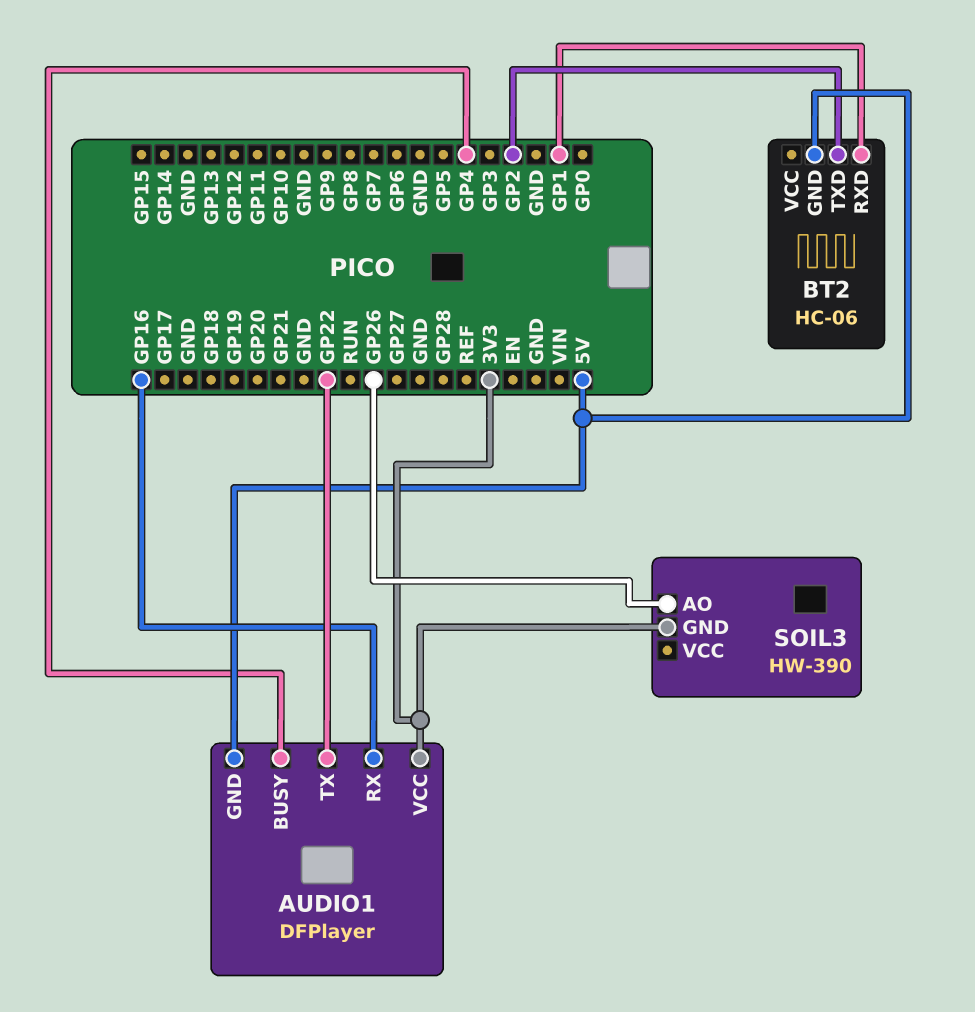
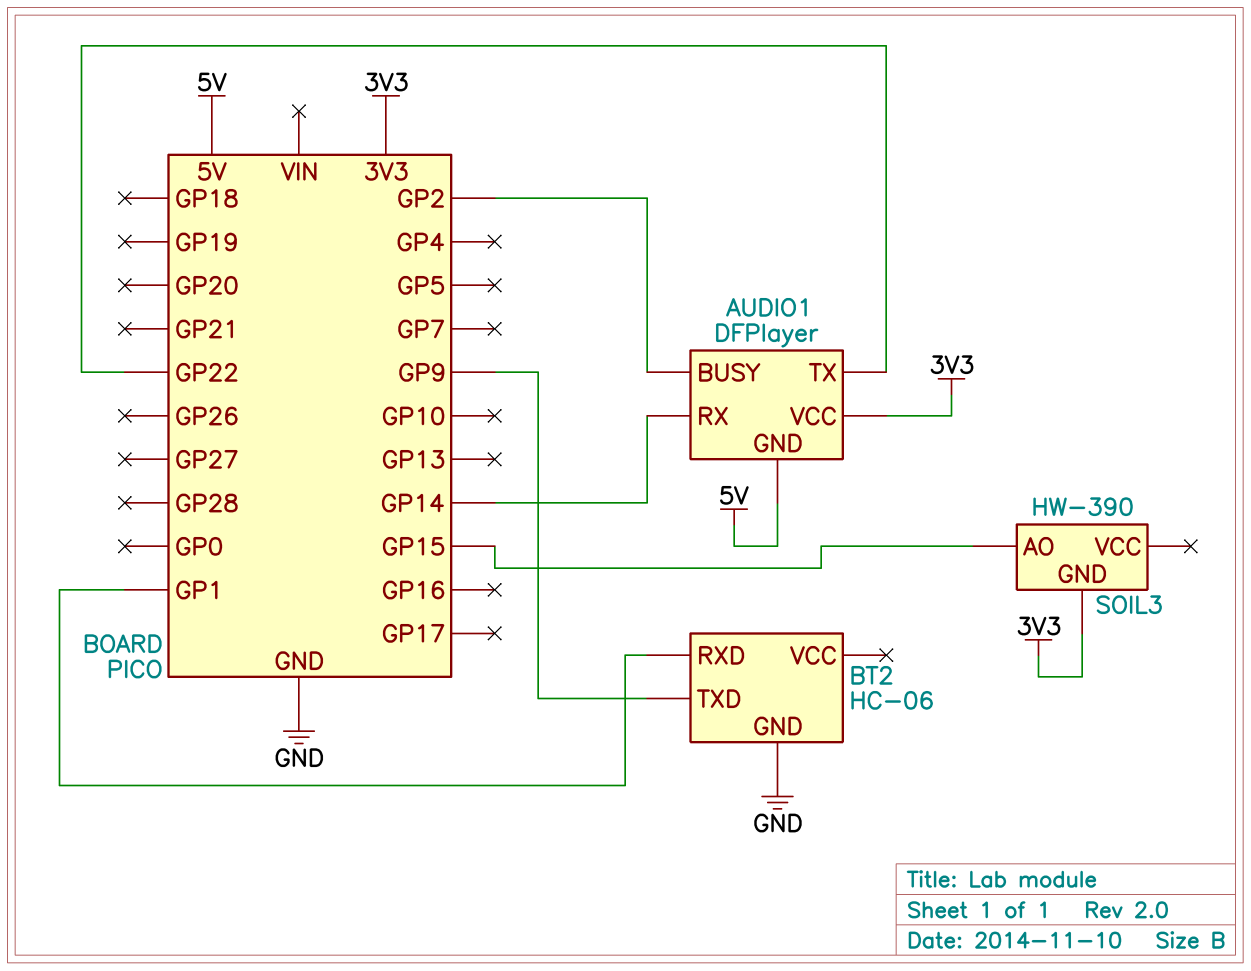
AUDIO1 pin BUSY: GP4 -> GP2
AUDIO1 pin RX: GP16 -> GP14
BT2 pin GND: 5V -> GND
BT2 pin TXD: GP2 -> GP9
SOIL3 pin AO: GP26 -> GP15

